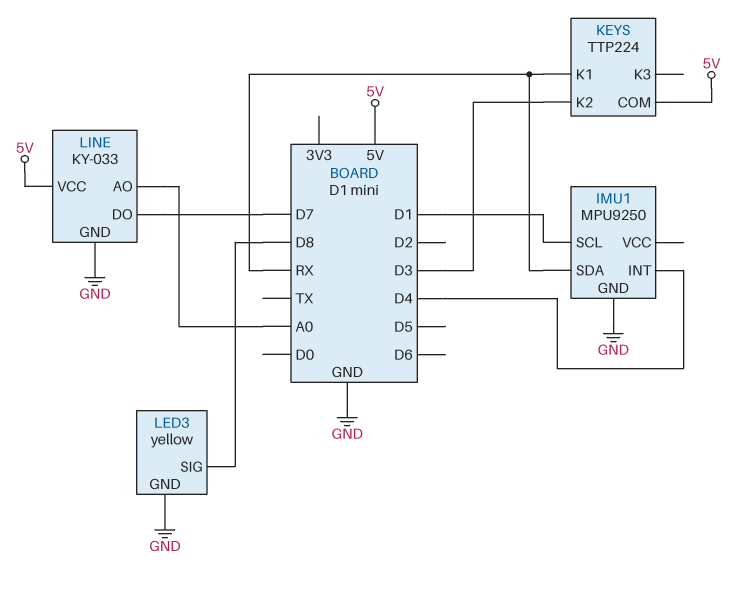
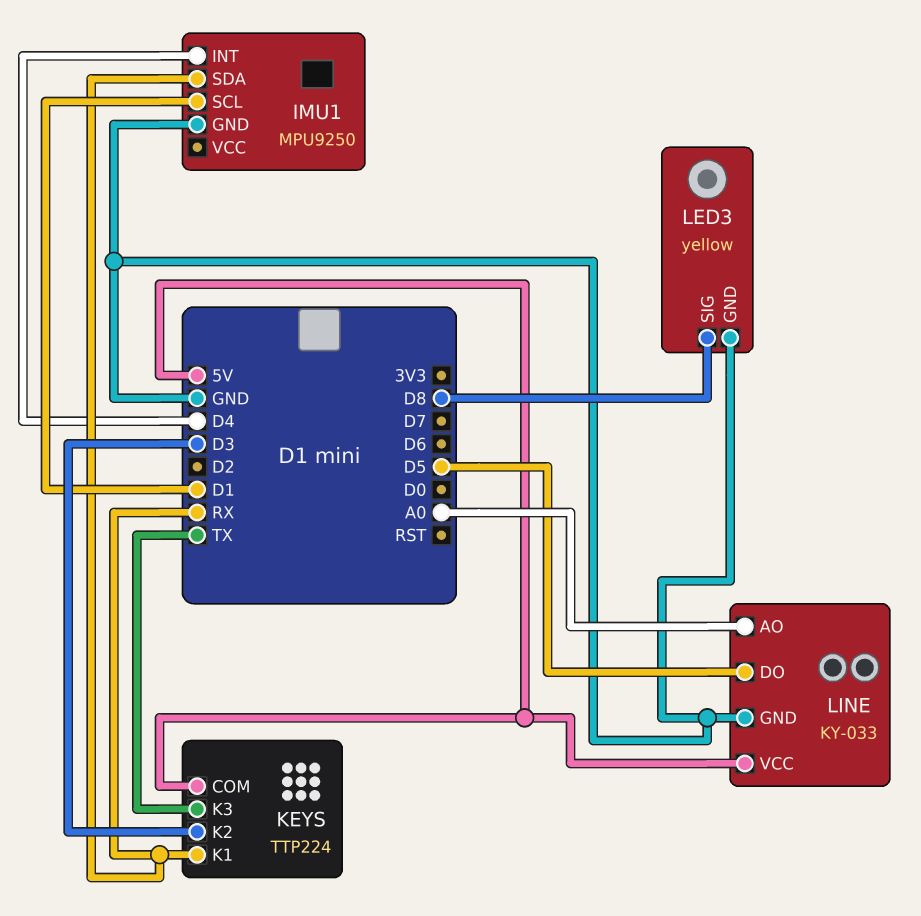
KEYS pin K3: none -> TX
LINE pin DO: D7 -> D5

